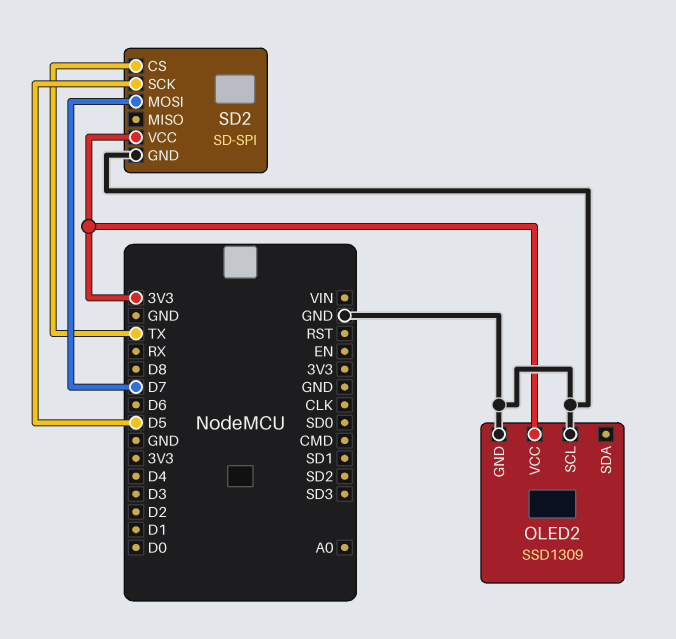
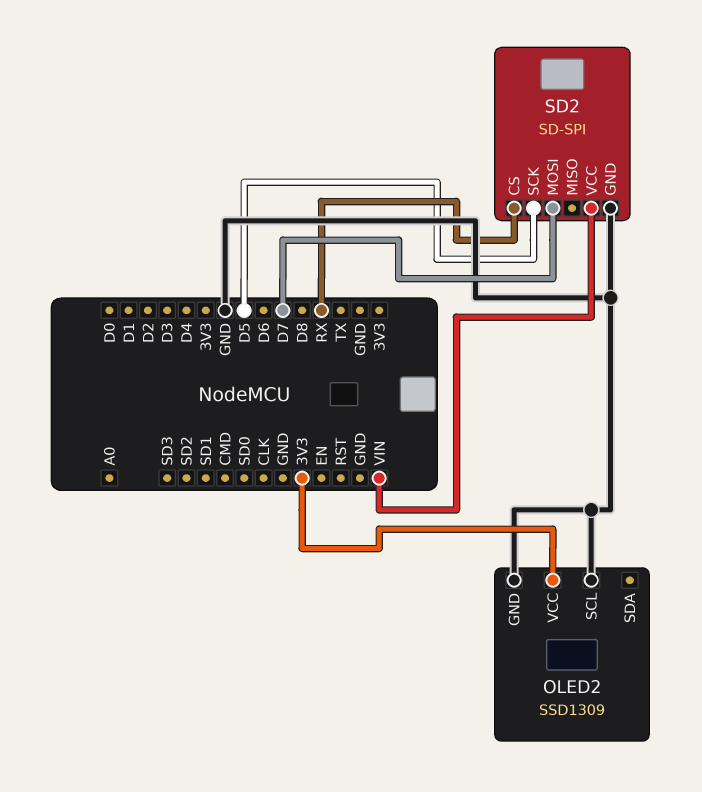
SD2 pin CS: TX -> RX
SD2 pin VCC: 3V3 -> VIN

